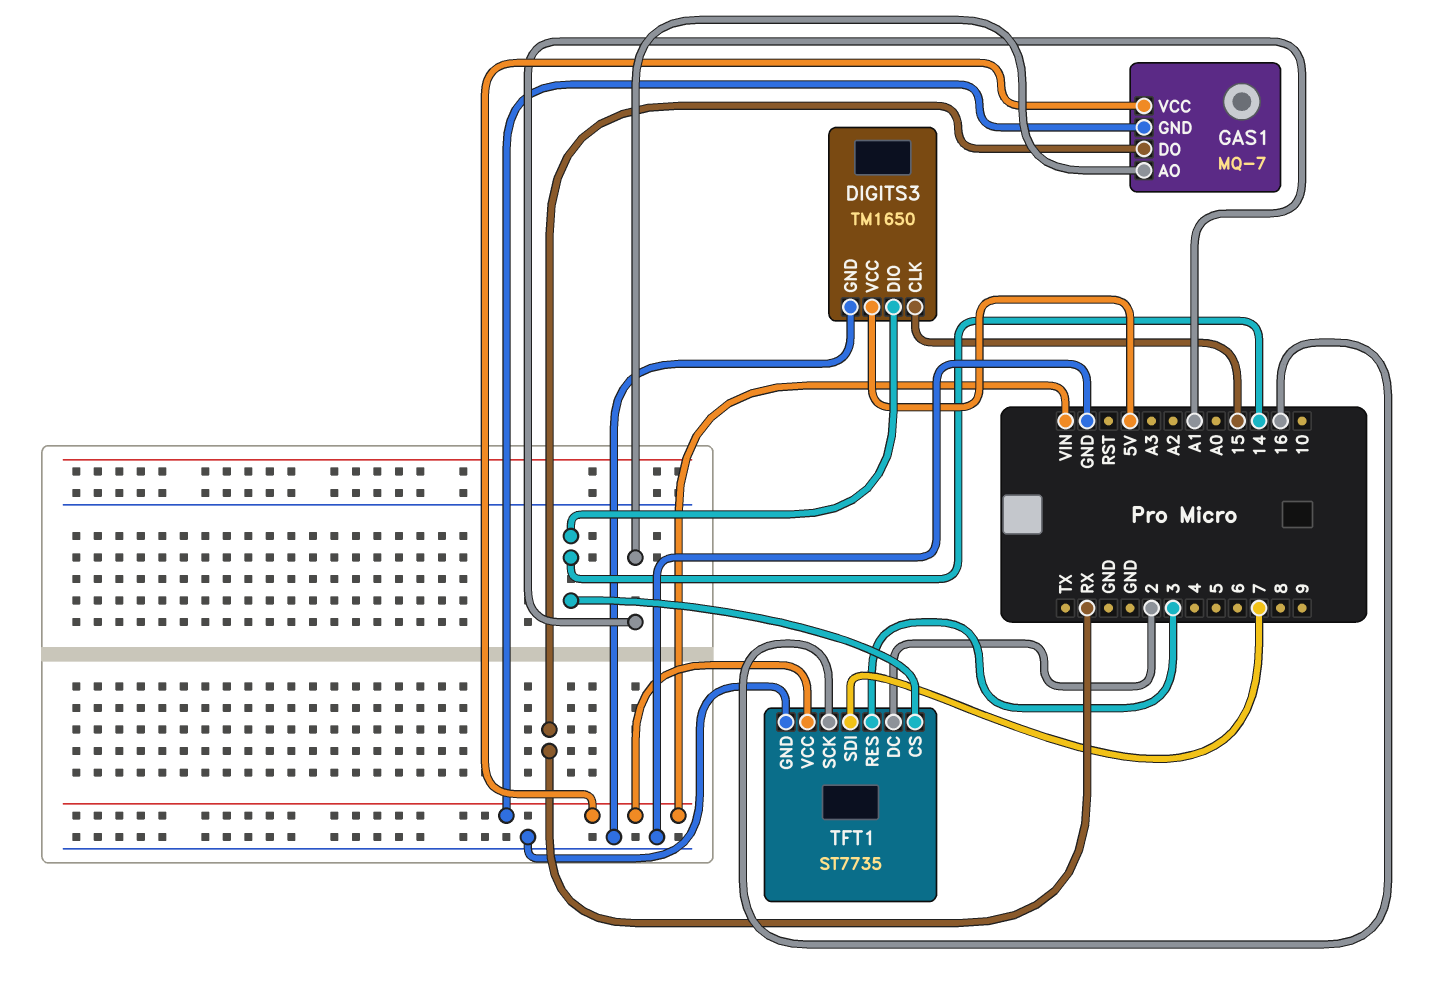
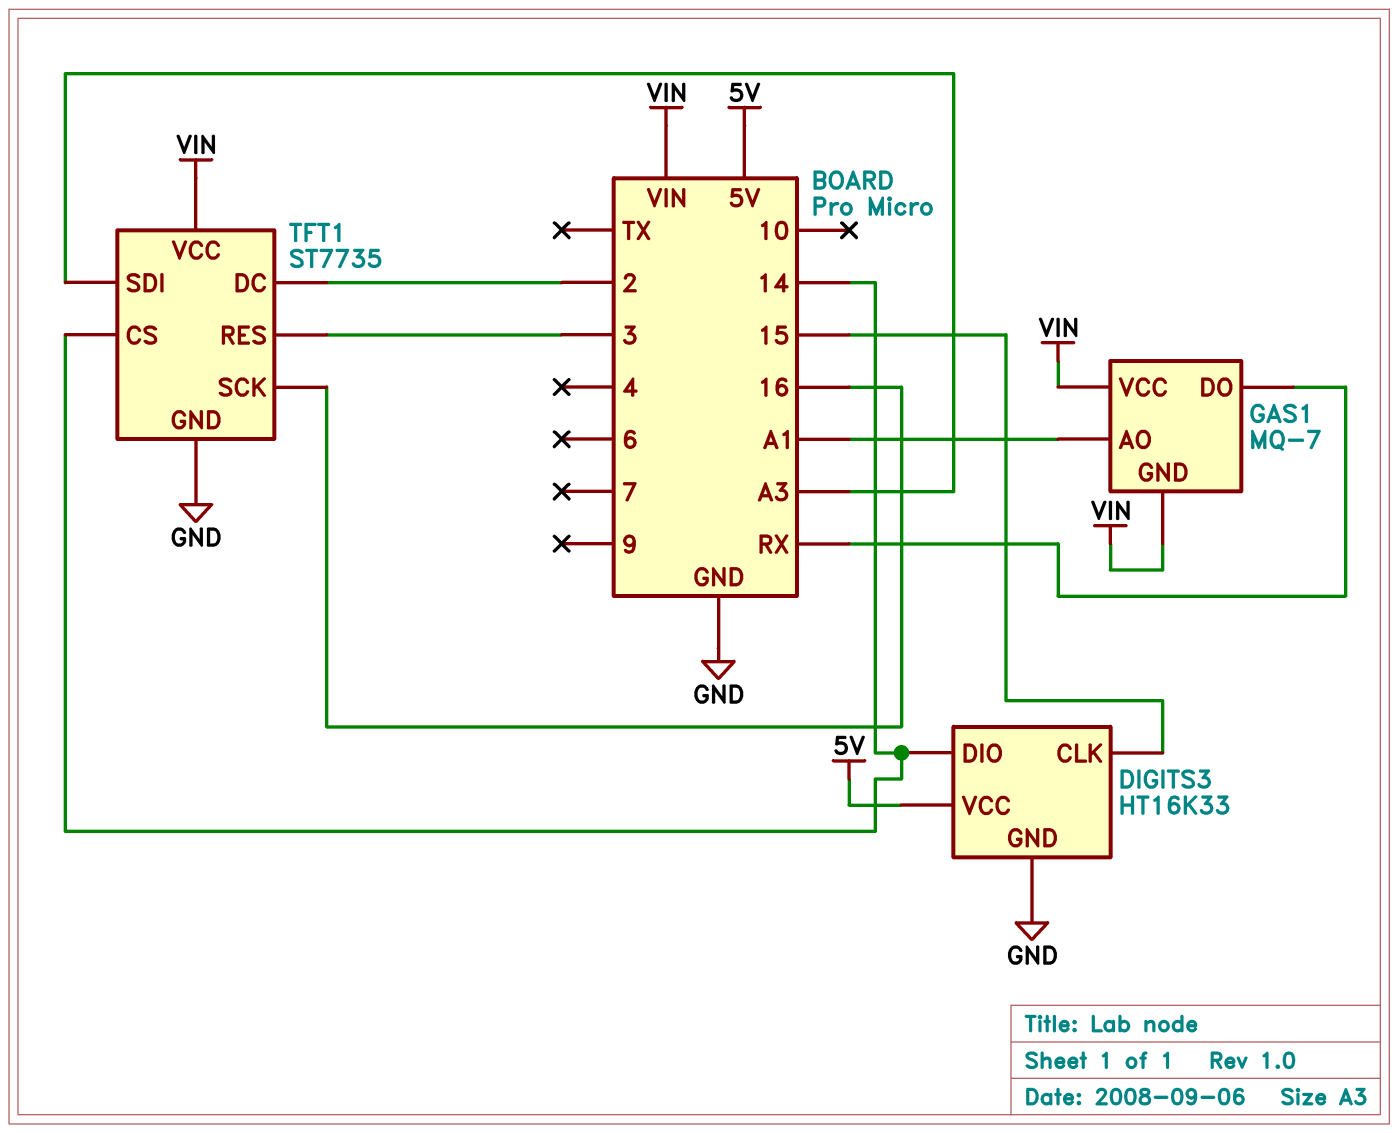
DIGITS3: TM1650 -> HT16K33
TFT1 pin SDI: 7 -> A3

